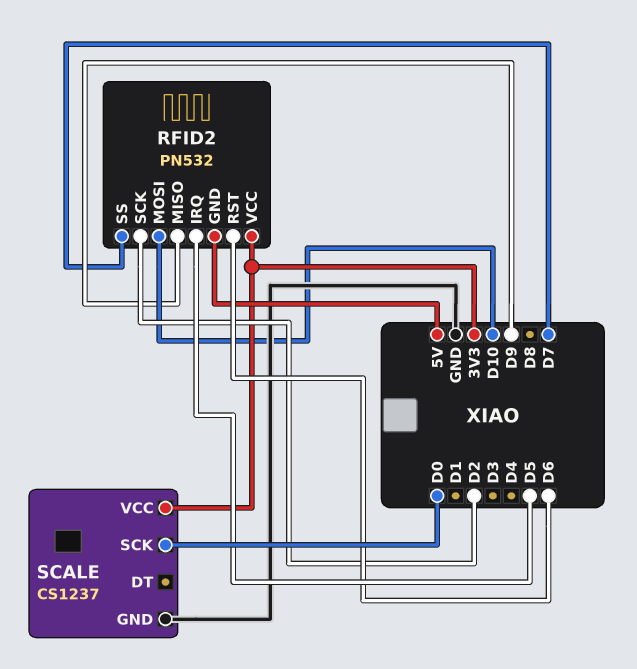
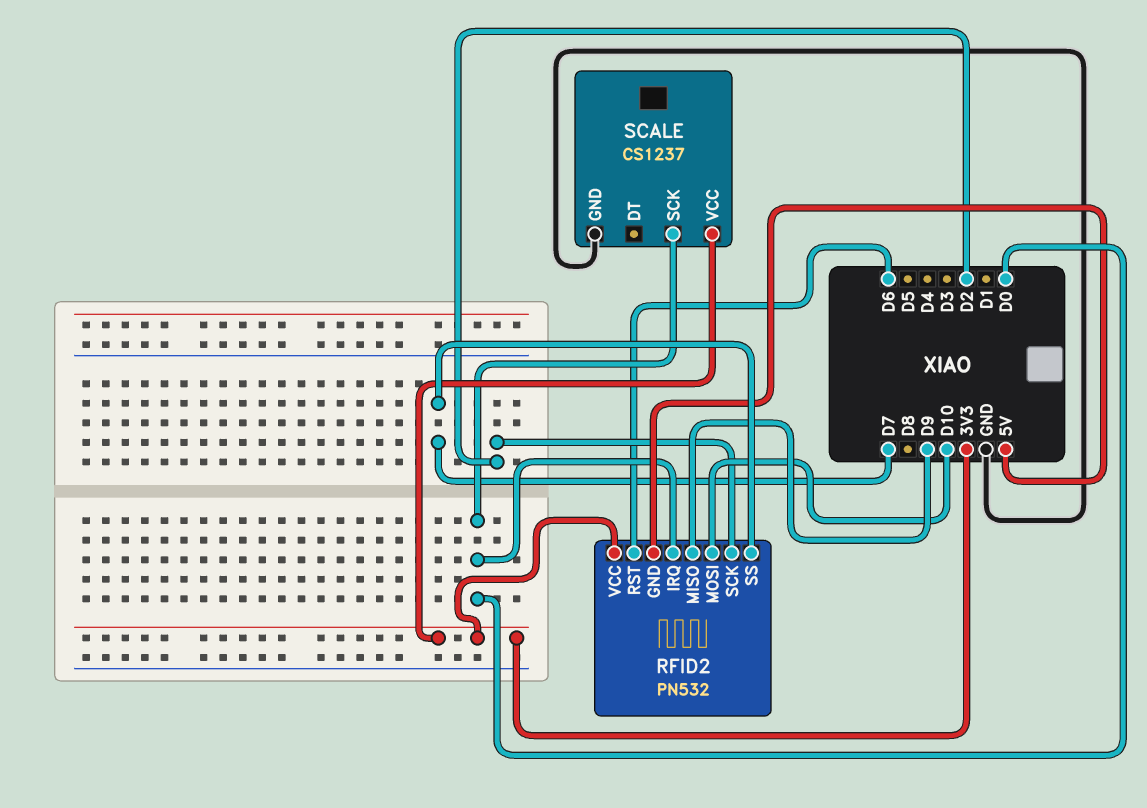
RFID2 pin IRQ: D5 -> D0

